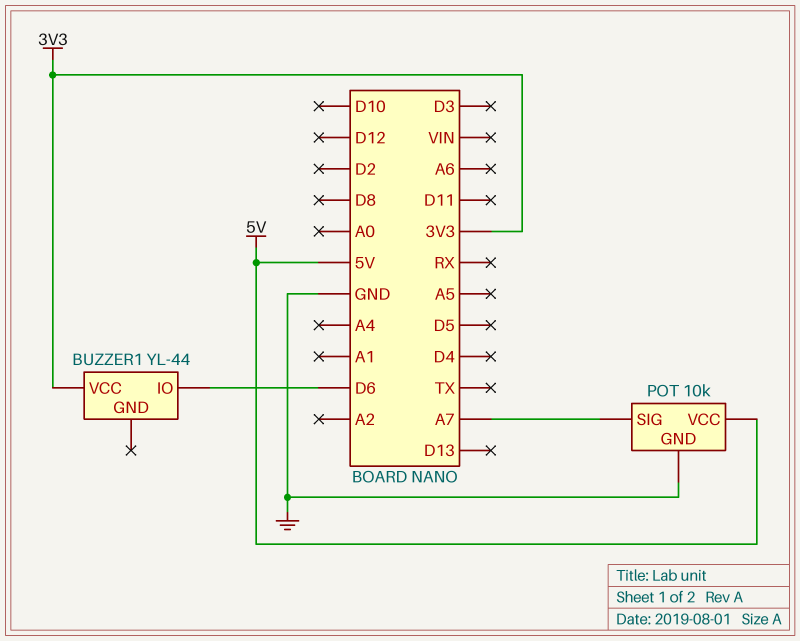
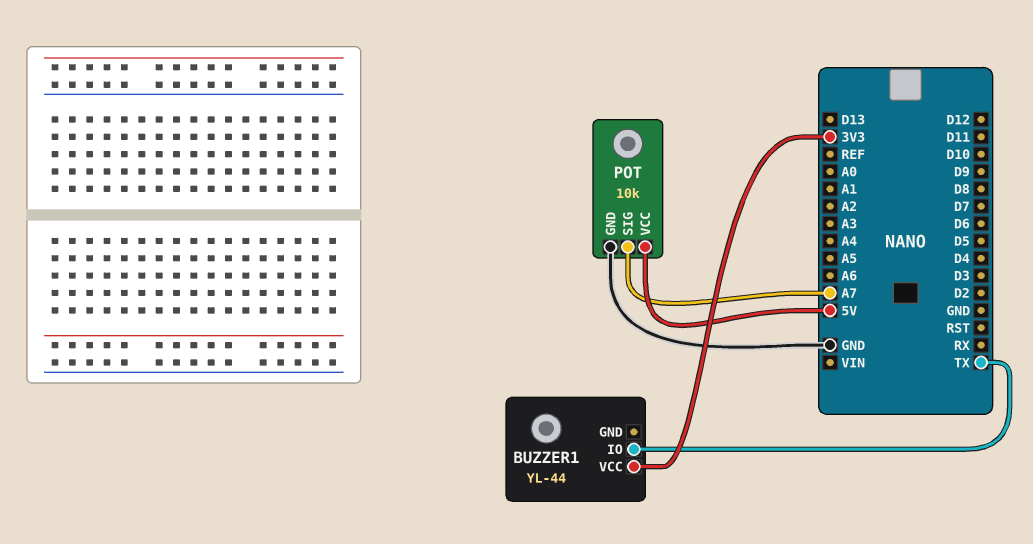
BUZZER1 pin IO: D6 -> TX

